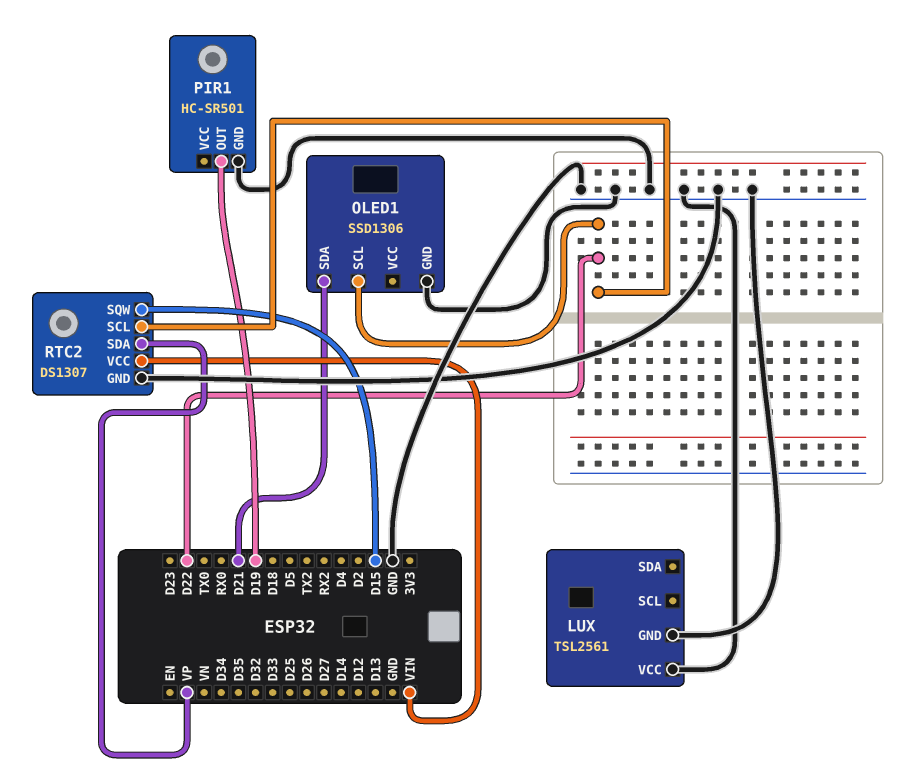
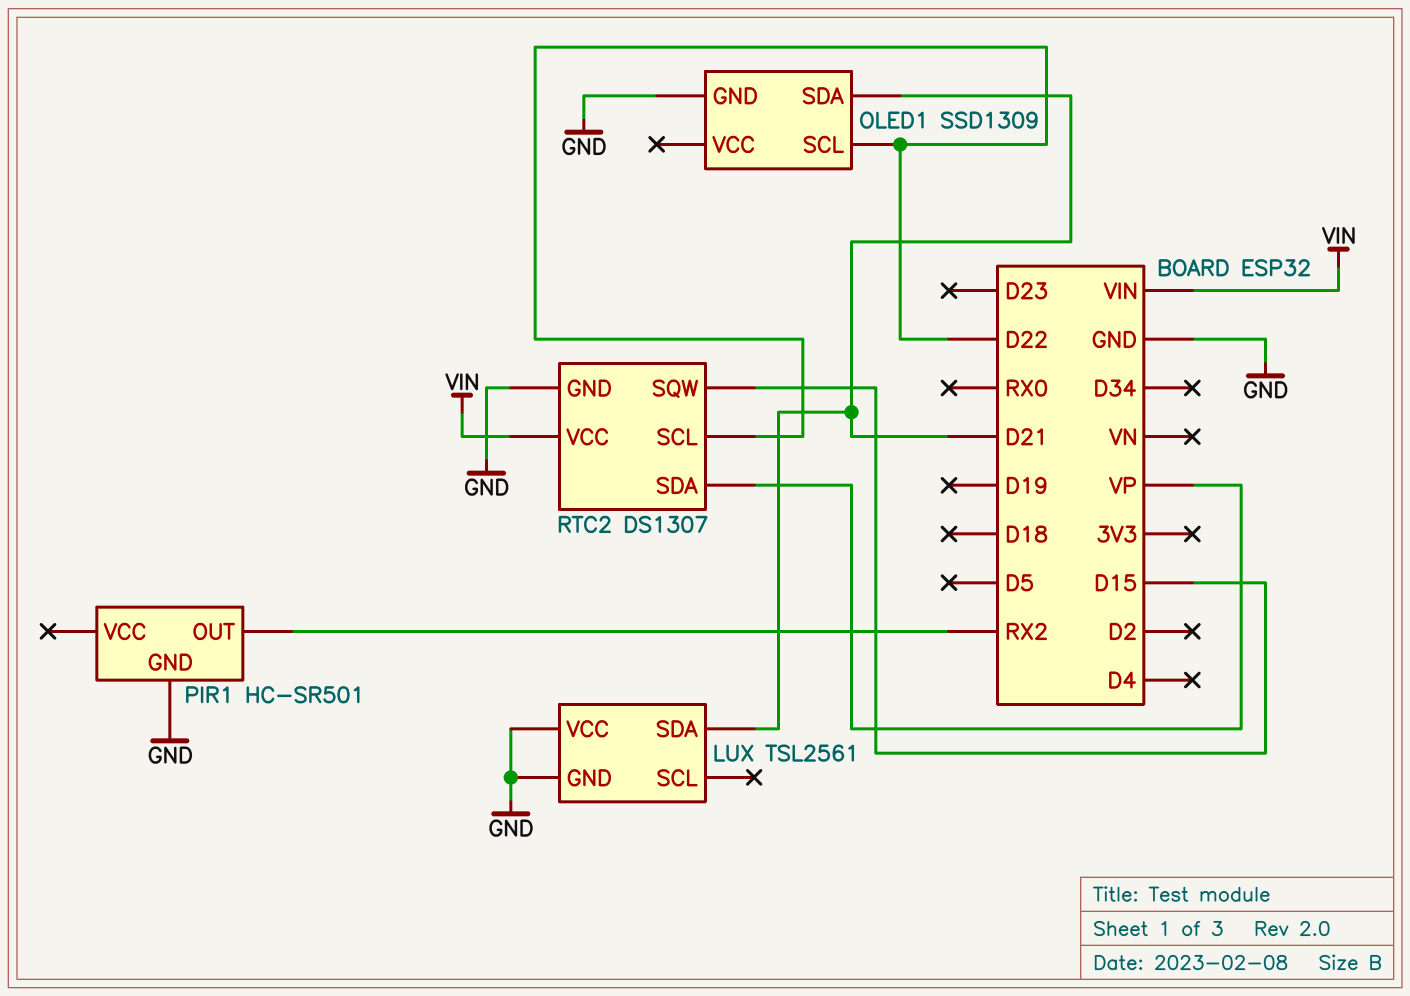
LUX pin SDA: none -> D21
OLED1: SSD1306 -> SSD1309
PIR1 pin OUT: D19 -> RX2

